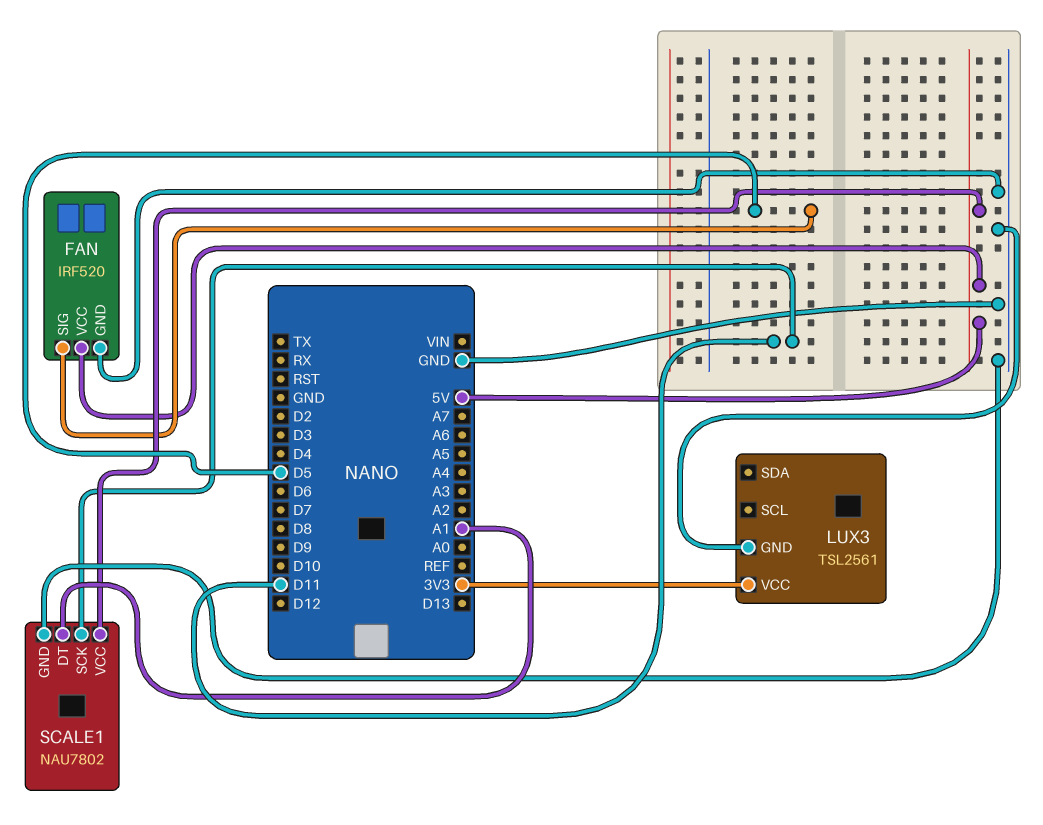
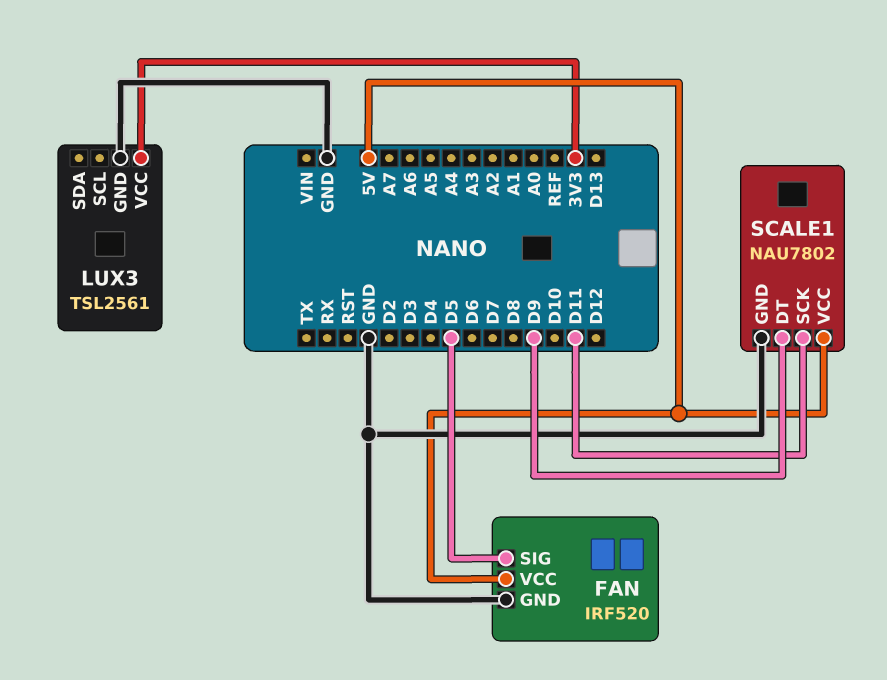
SCALE1 pin DT: A1 -> D9

